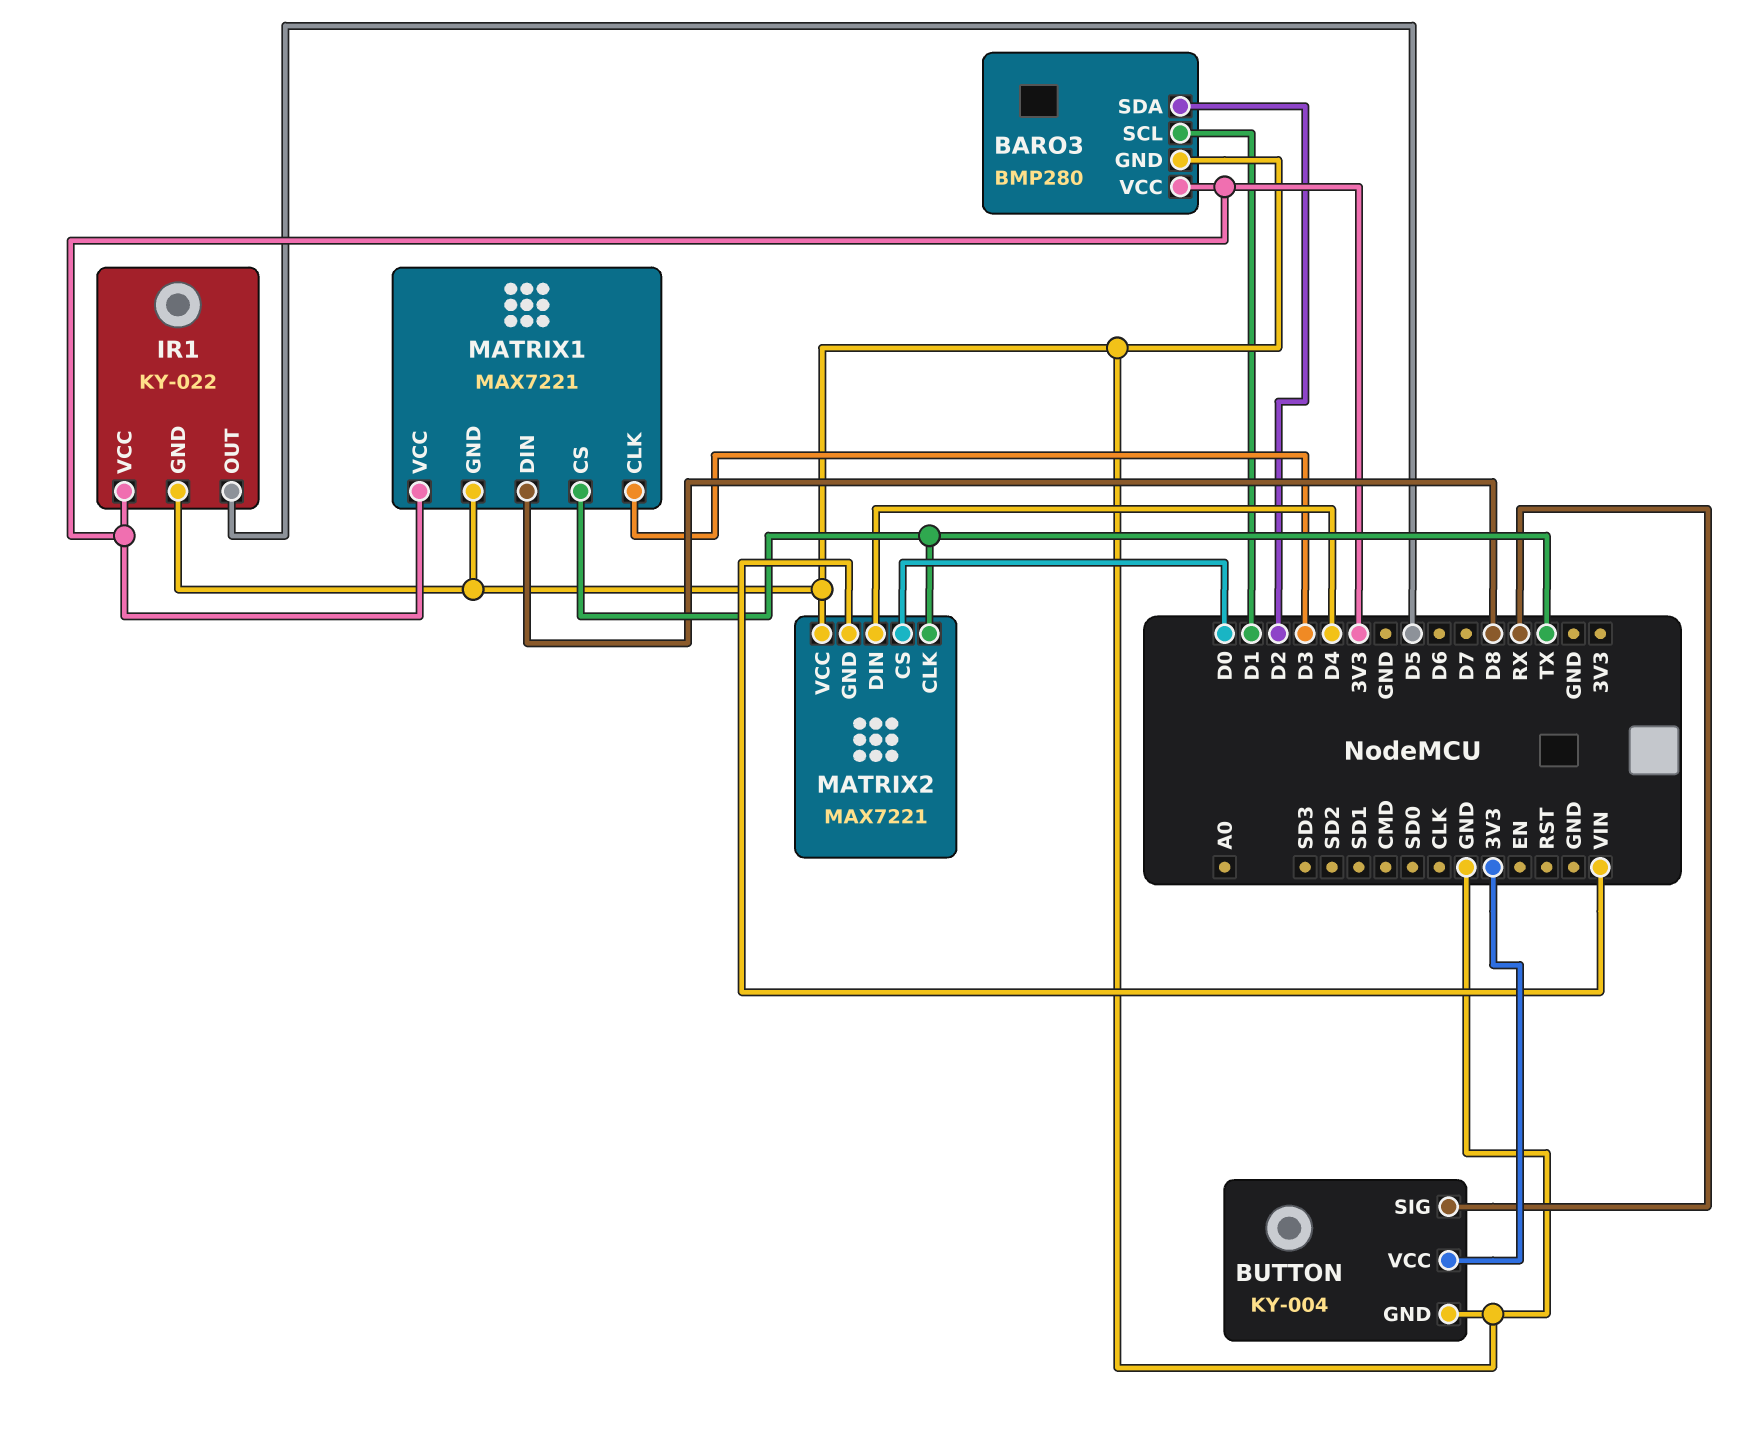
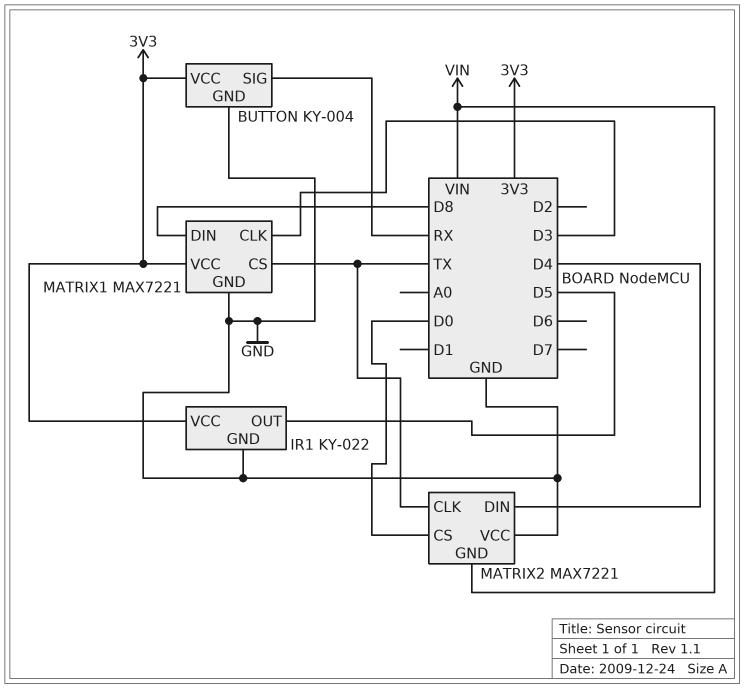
BARO3: BMP280 -> none
BARO3 pin GND: GND -> none
BARO3 pin SCL: D1 -> none
BARO3 pin SDA: D2 -> none
BARO3 pin VCC: 3V3 -> none

